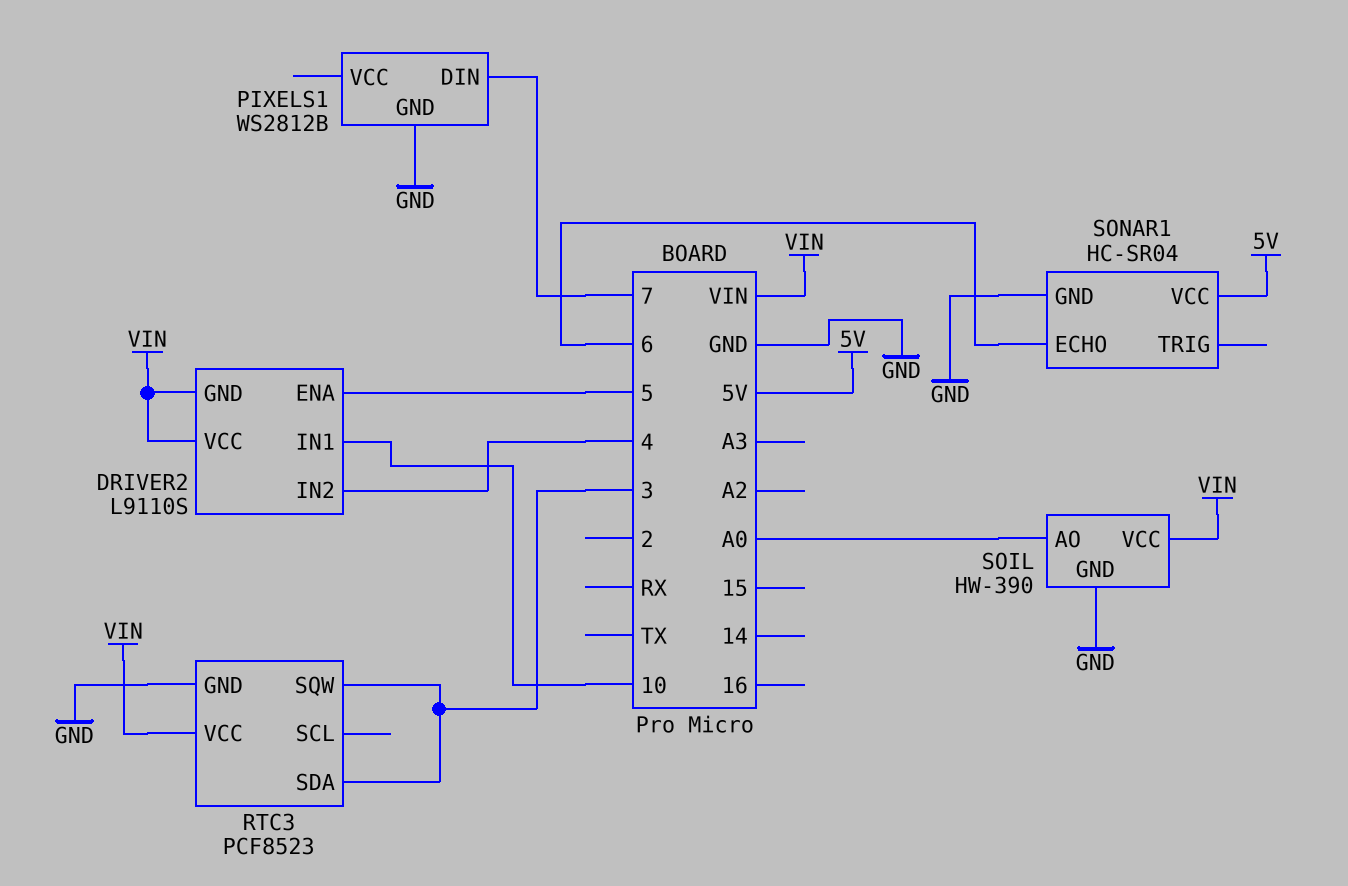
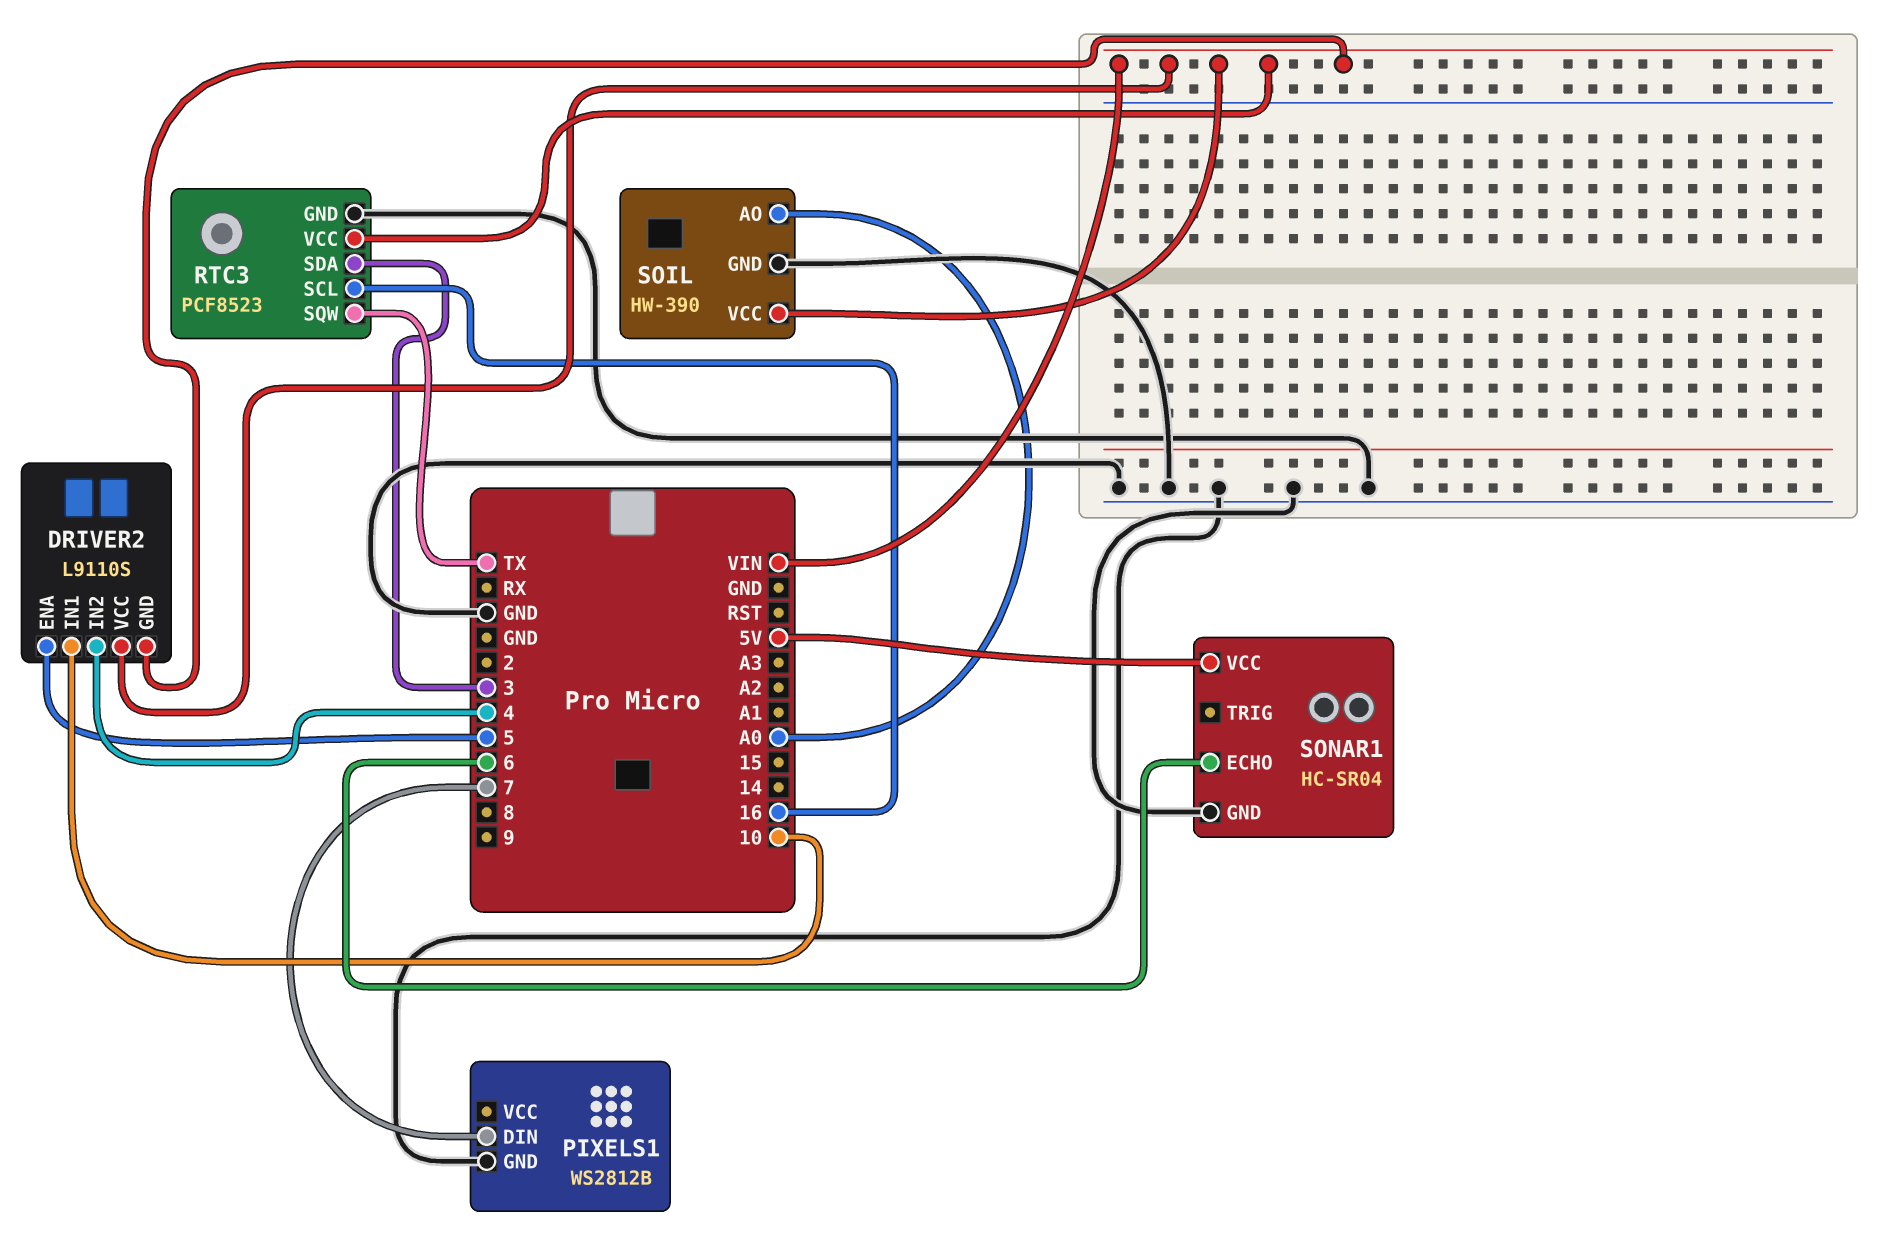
RTC3 pin SCL: none -> 16
RTC3 pin SQW: 3 -> TX

